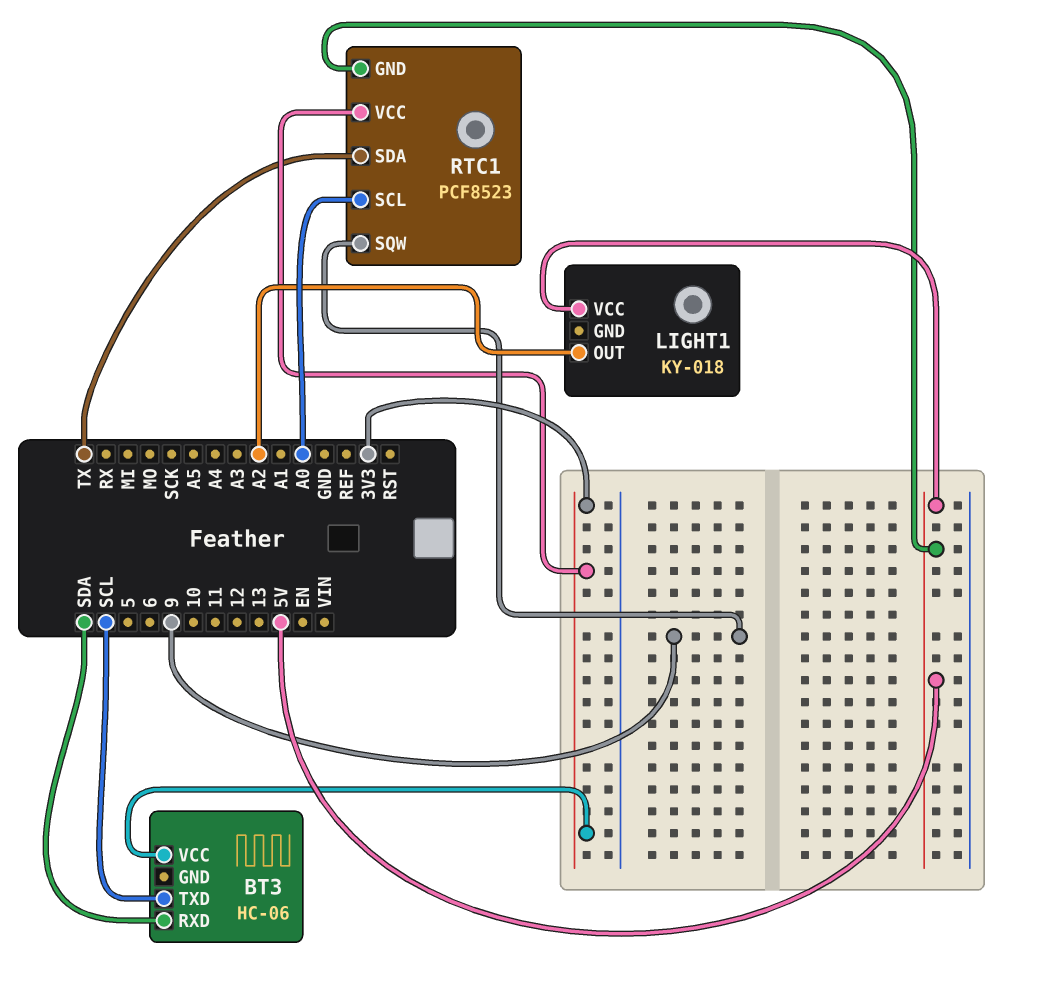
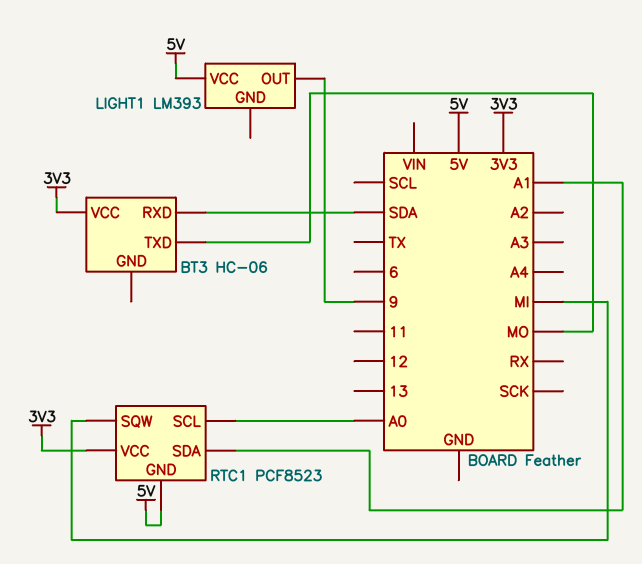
BT3 pin TXD: SCL -> MO
LIGHT1: KY-018 -> LM393
LIGHT1 pin OUT: A2 -> 9
RTC1 pin SDA: TX -> A1
RTC1 pin SQW: 9 -> MI

